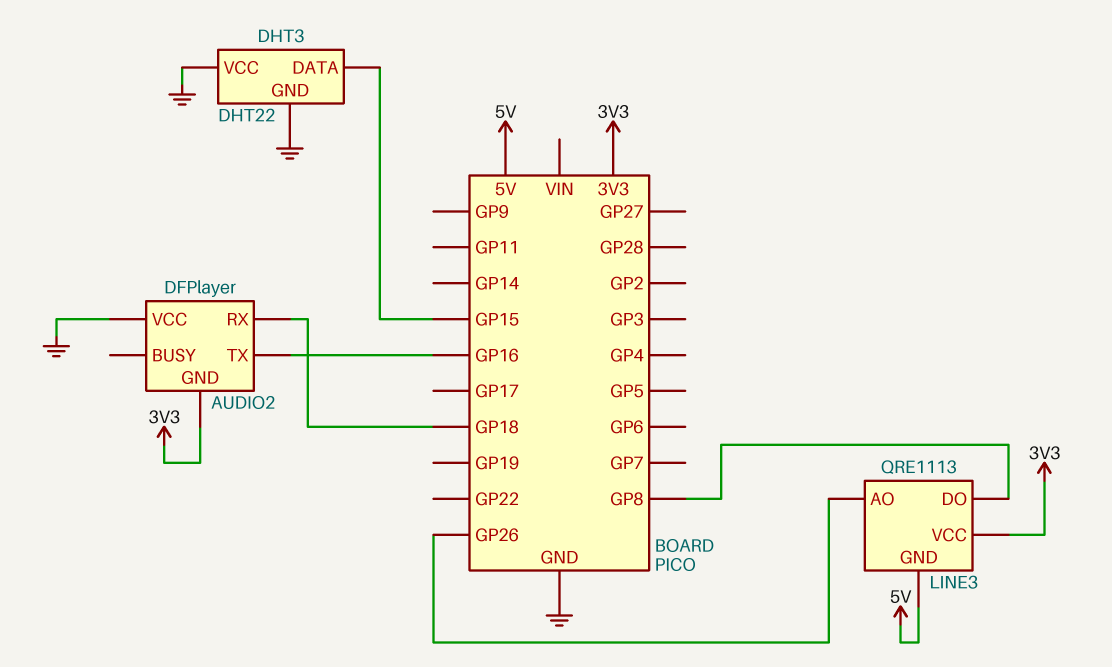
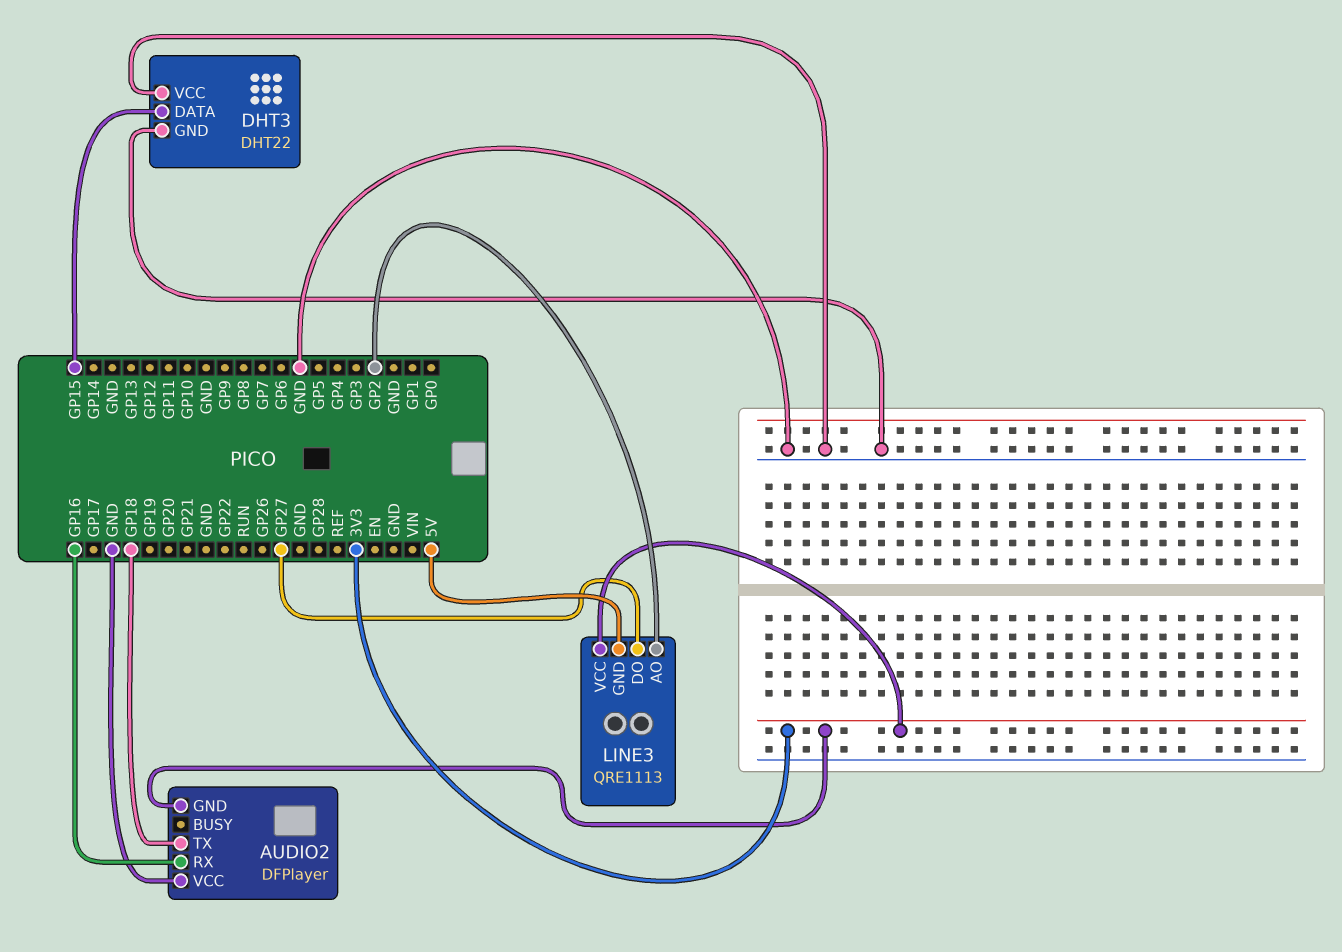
AUDIO2 pin RX: GP18 -> GP16
AUDIO2 pin TX: GP16 -> GP18
LINE3 pin AO: GP26 -> GP2
LINE3 pin DO: GP8 -> GP27

